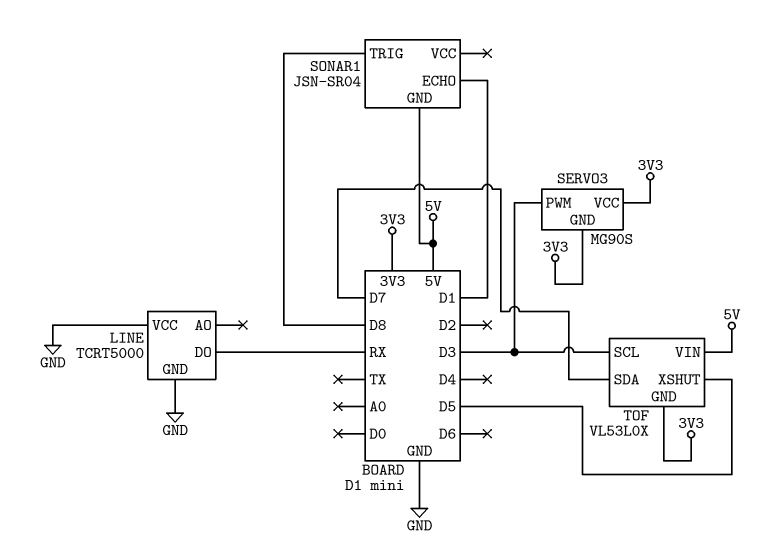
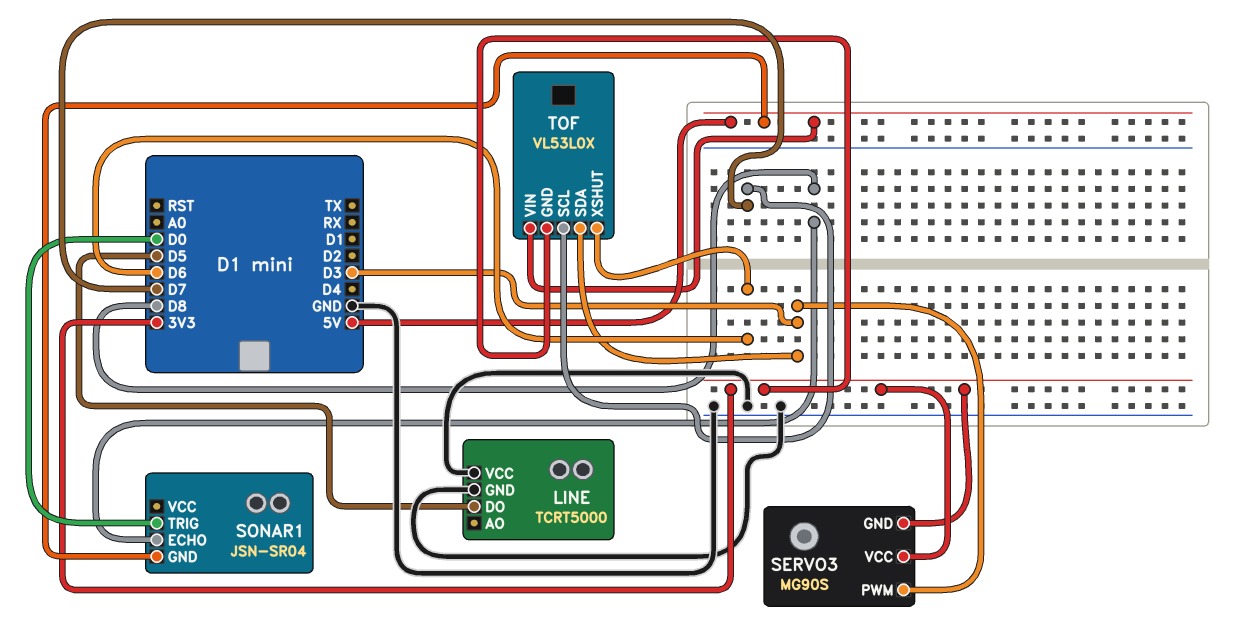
LINE pin DO: RX -> D5
SONAR1 pin ECHO: D1 -> D8
SONAR1 pin TRIG: D8 -> D0
TOF pin SCL: D3 -> D7
TOF pin SDA: D7 -> D3
TOF pin XSHUT: D5 -> D6

